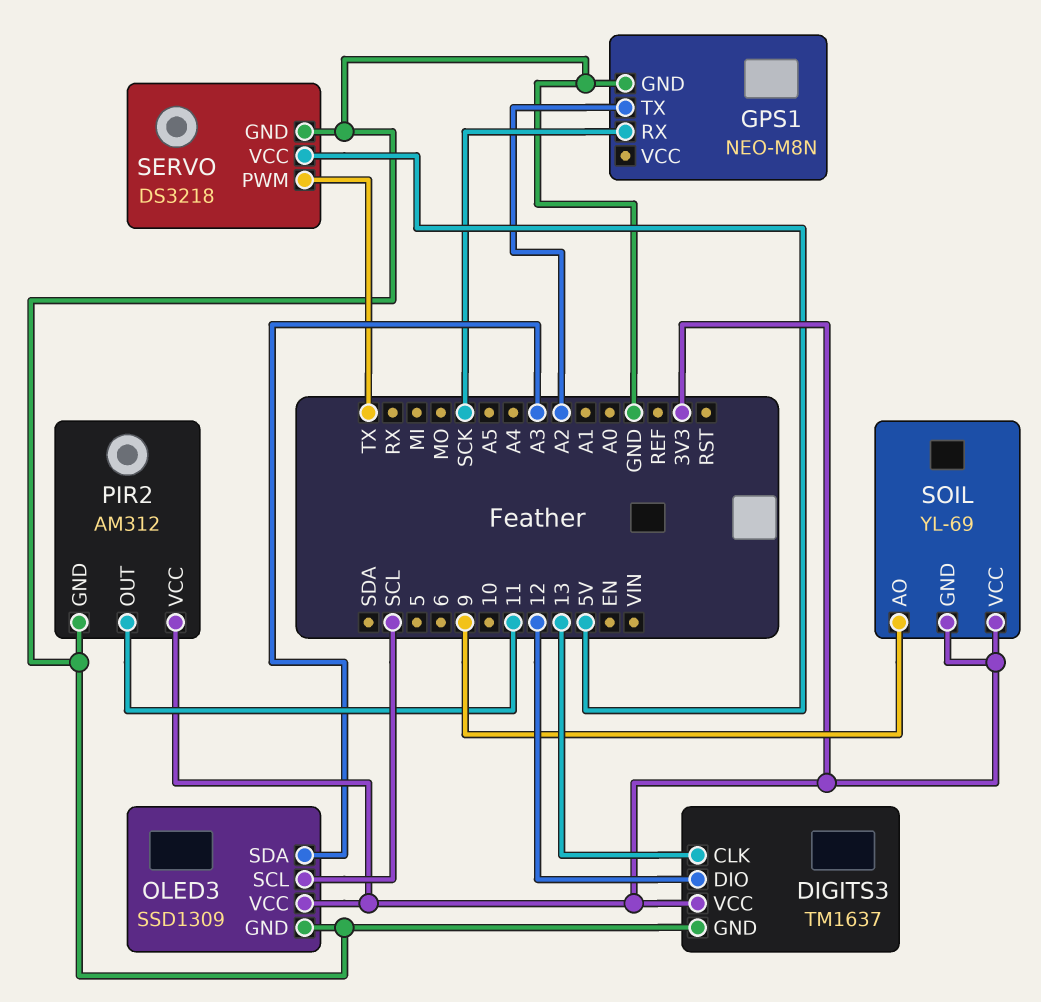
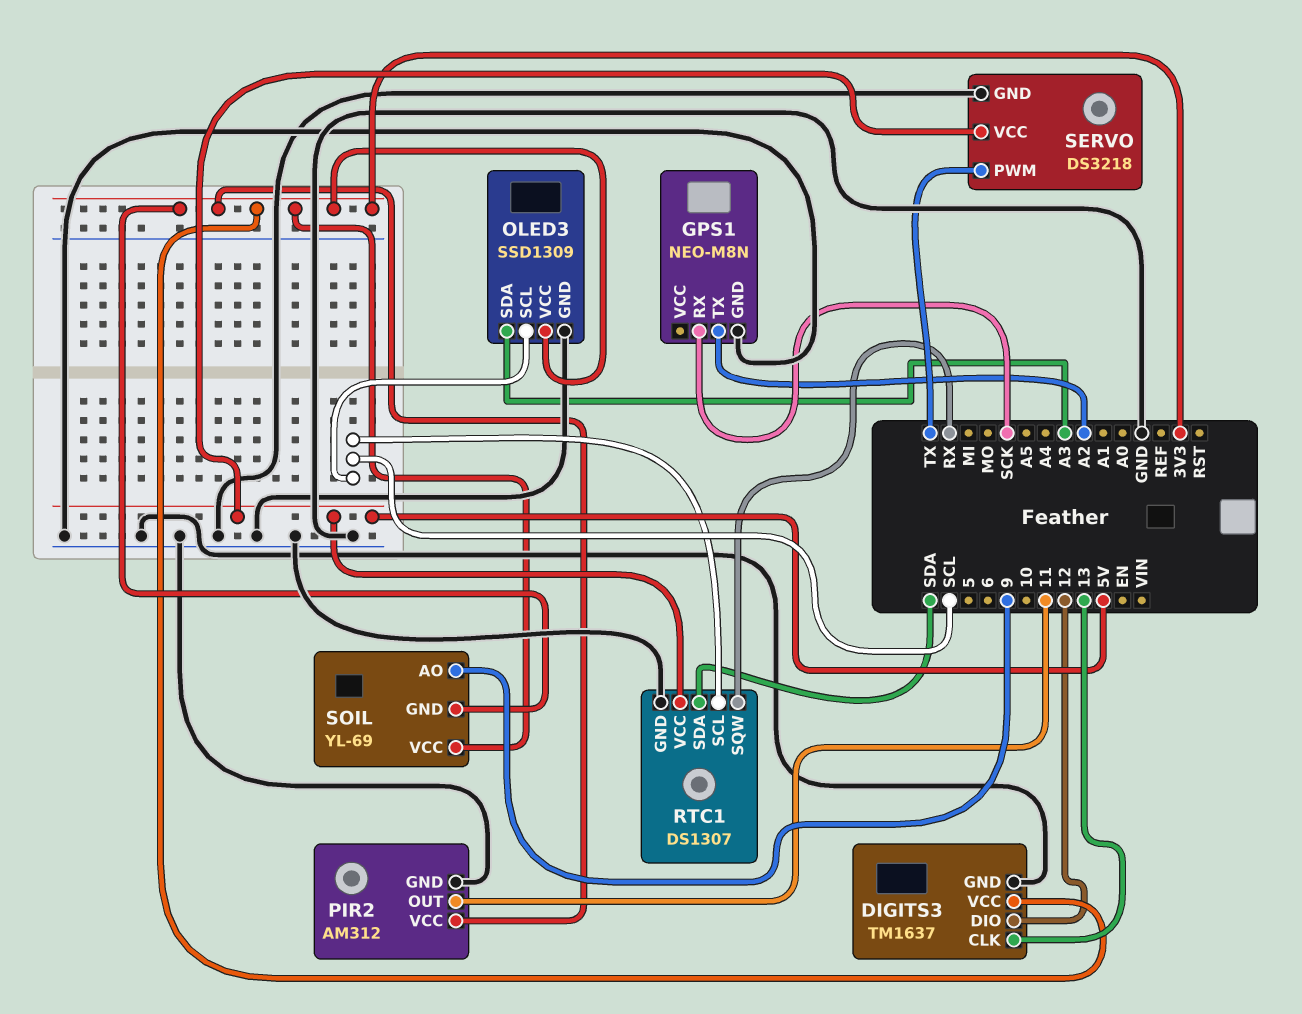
RTC1: none -> DS1307
RTC1 pin GND: none -> GND
RTC1 pin SCL: none -> SCL
RTC1 pin SDA: none -> SDA
RTC1 pin SQW: none -> RX
RTC1 pin VCC: none -> 5V

